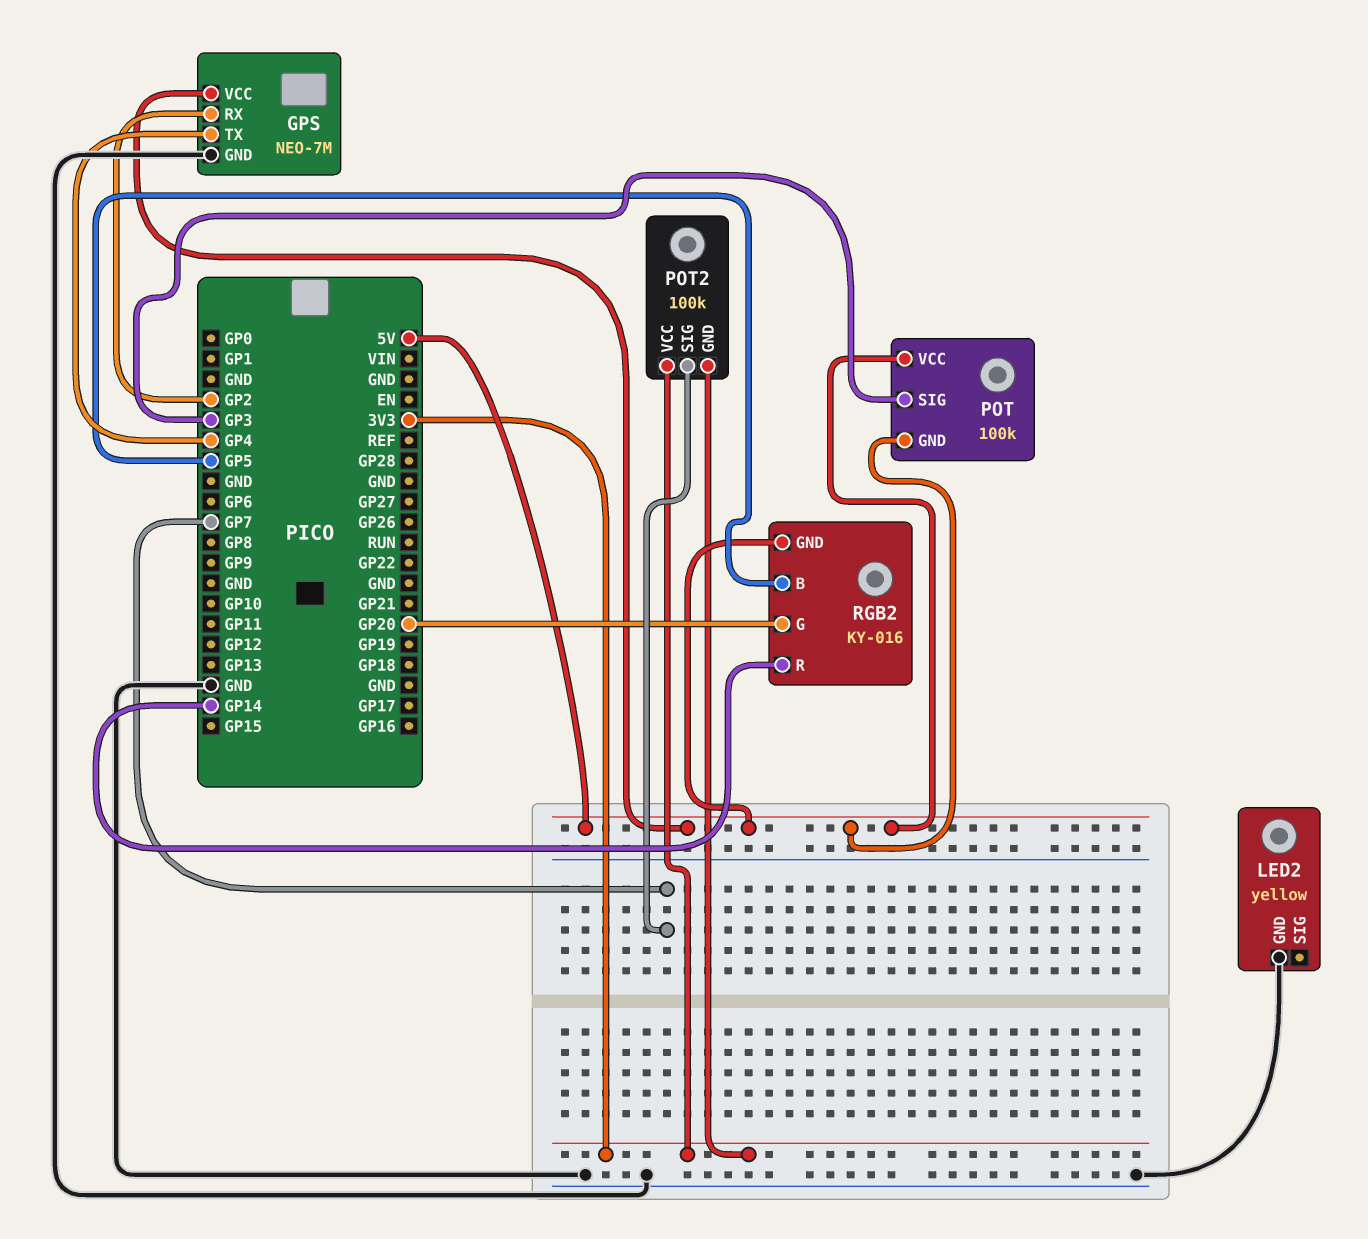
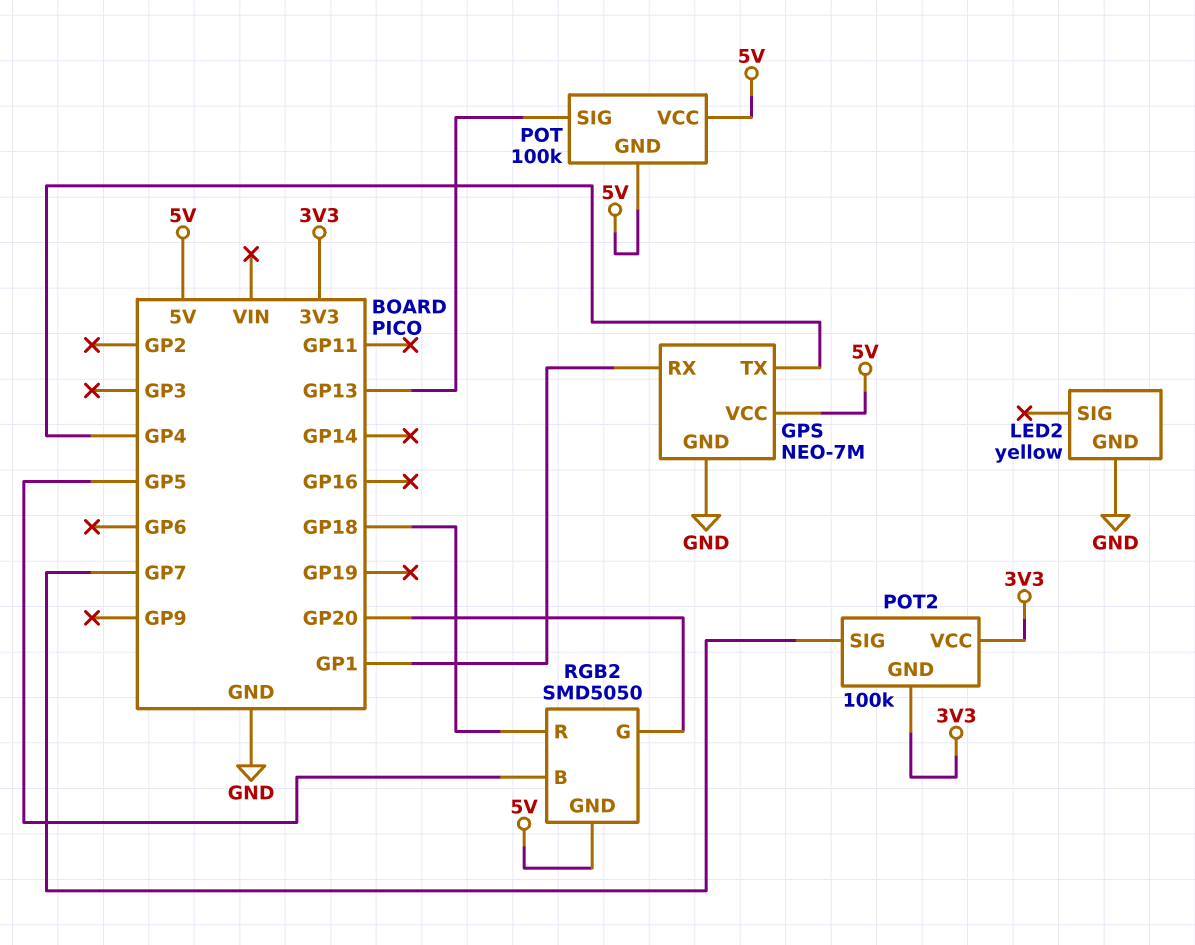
GPS pin RX: GP2 -> GP1
POT pin SIG: GP3 -> GP13
RGB2: KY-016 -> SMD5050
RGB2 pin R: GP14 -> GP18

